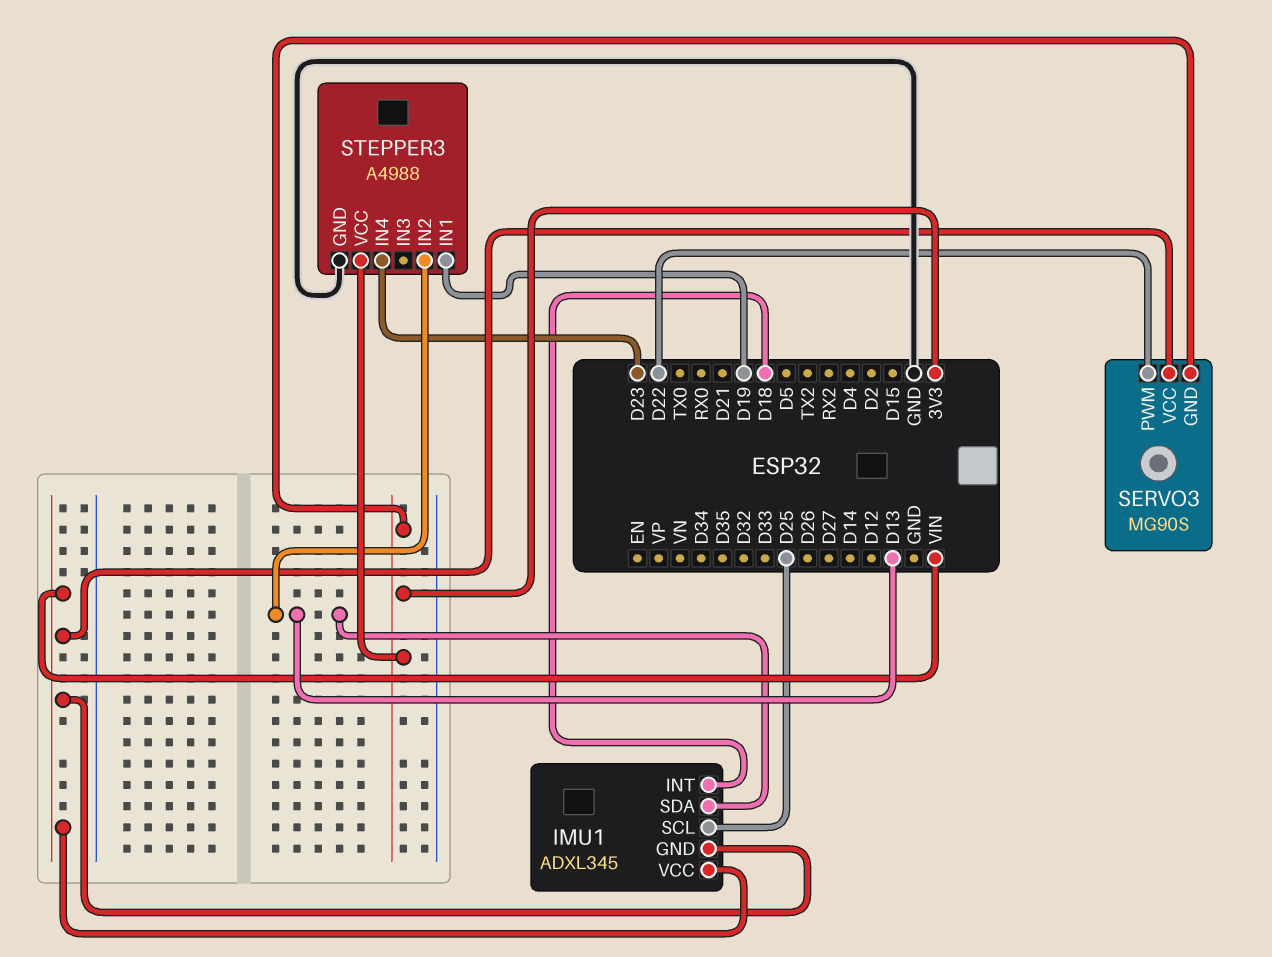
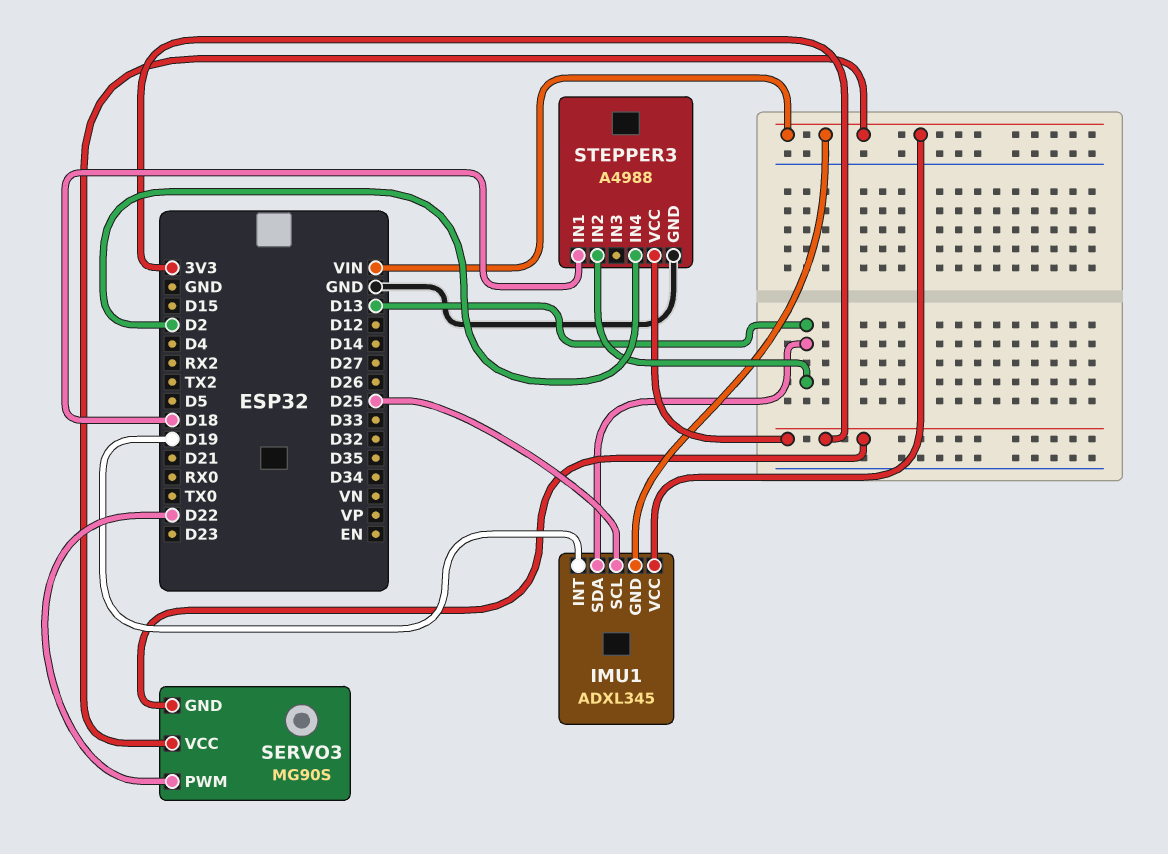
IMU1 pin INT: D18 -> D19
STEPPER3 pin IN1: D19 -> D18
STEPPER3 pin IN4: D23 -> D2

